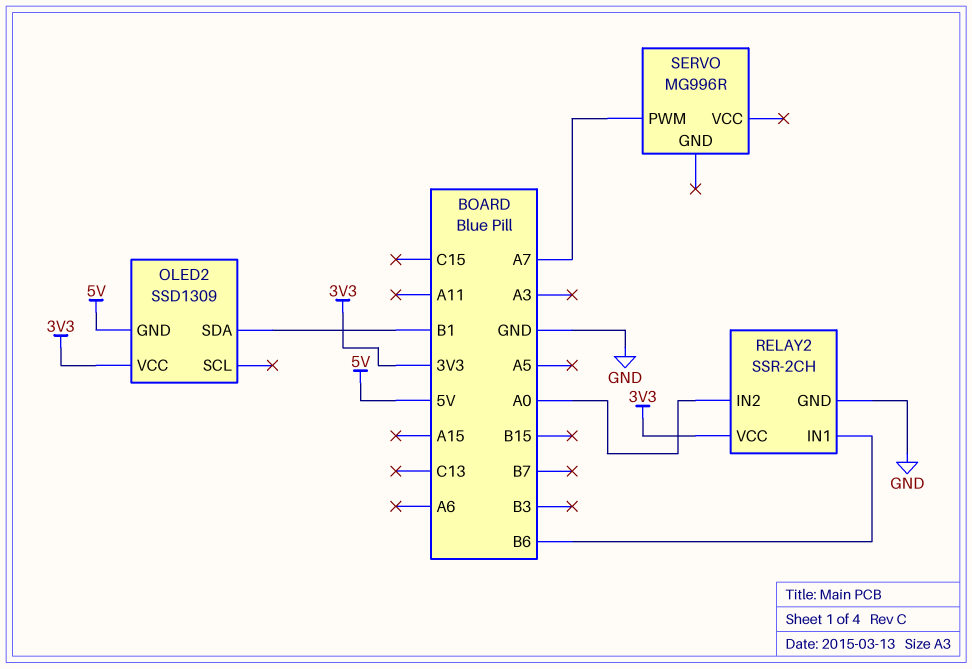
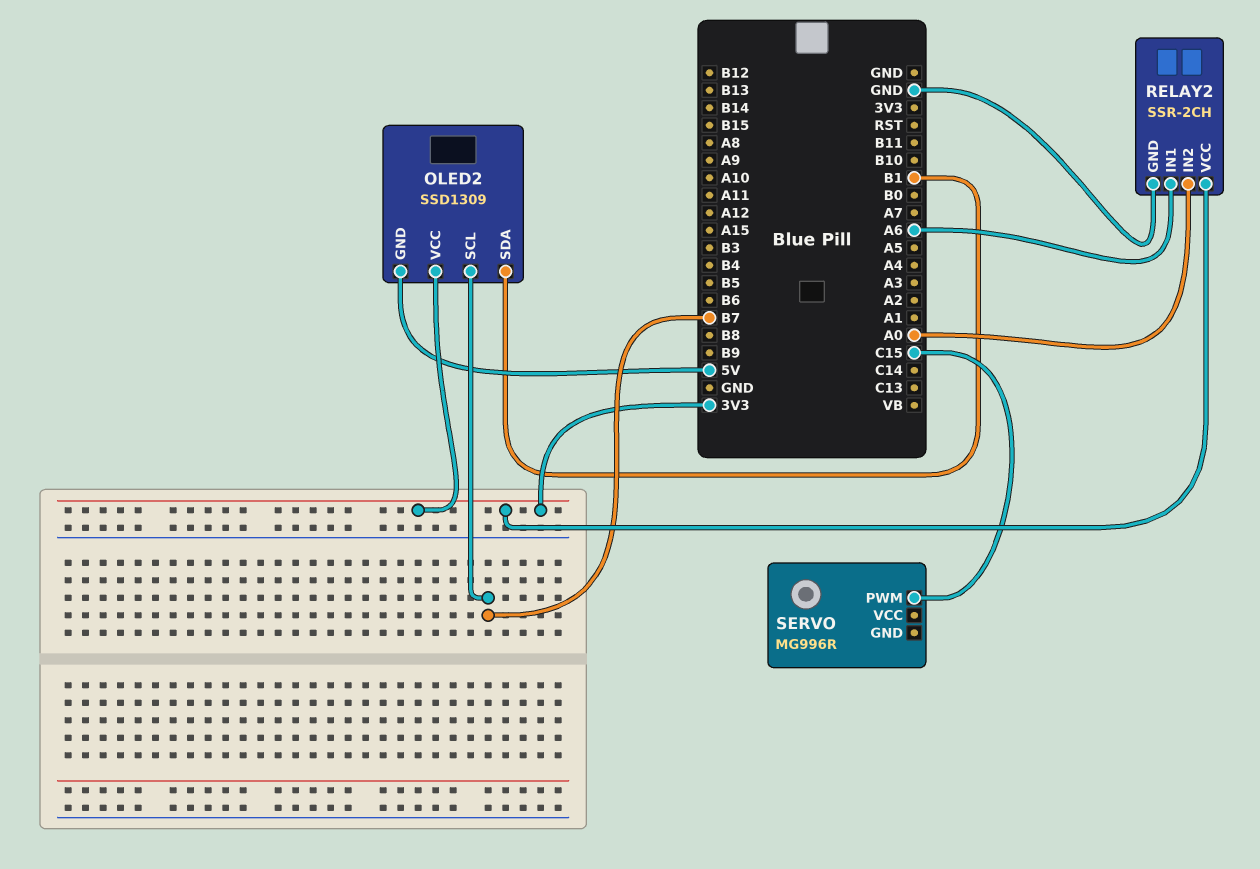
OLED2 pin SCL: none -> B7
RELAY2 pin IN1: B6 -> A6
SERVO pin PWM: A7 -> C15

